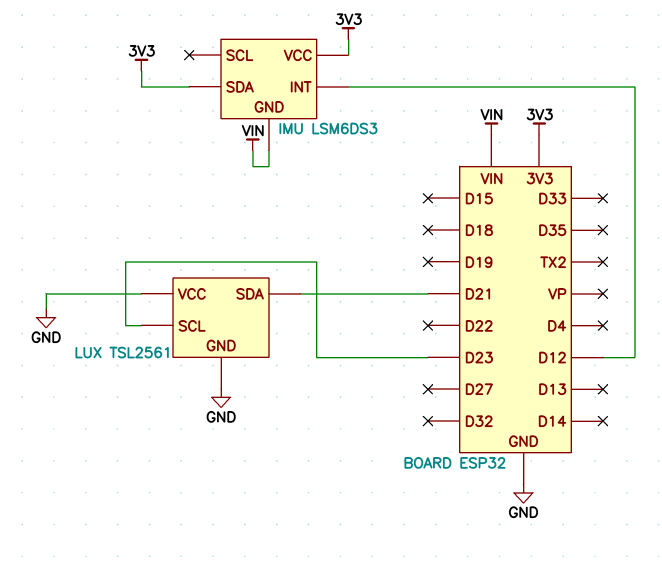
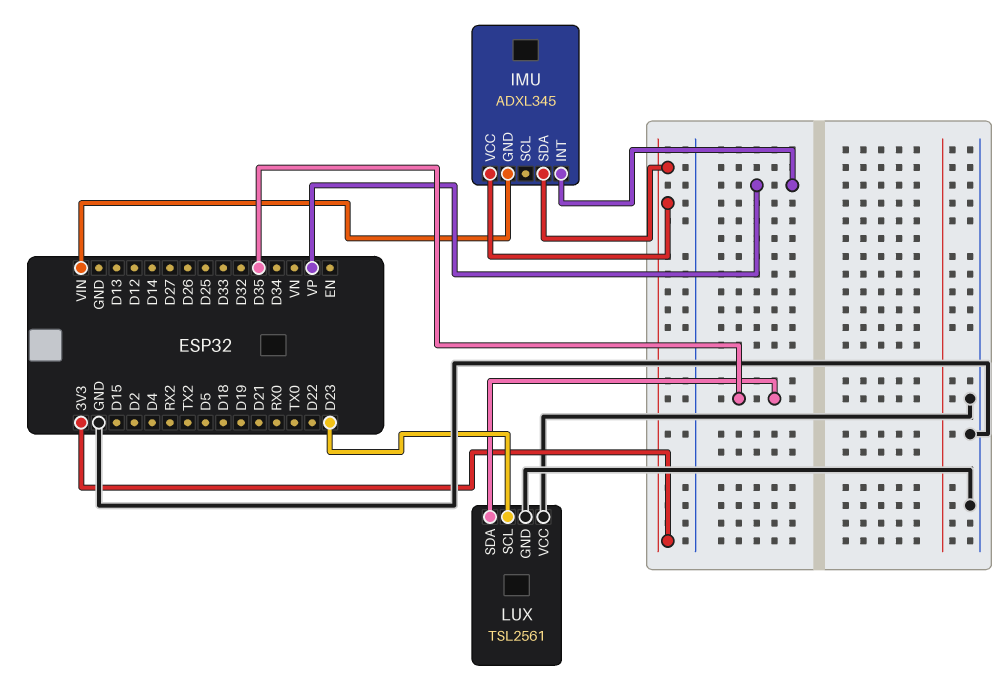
IMU: LSM6DS3 -> ADXL345
IMU pin INT: D12 -> VP
LUX pin SDA: D21 -> D35

